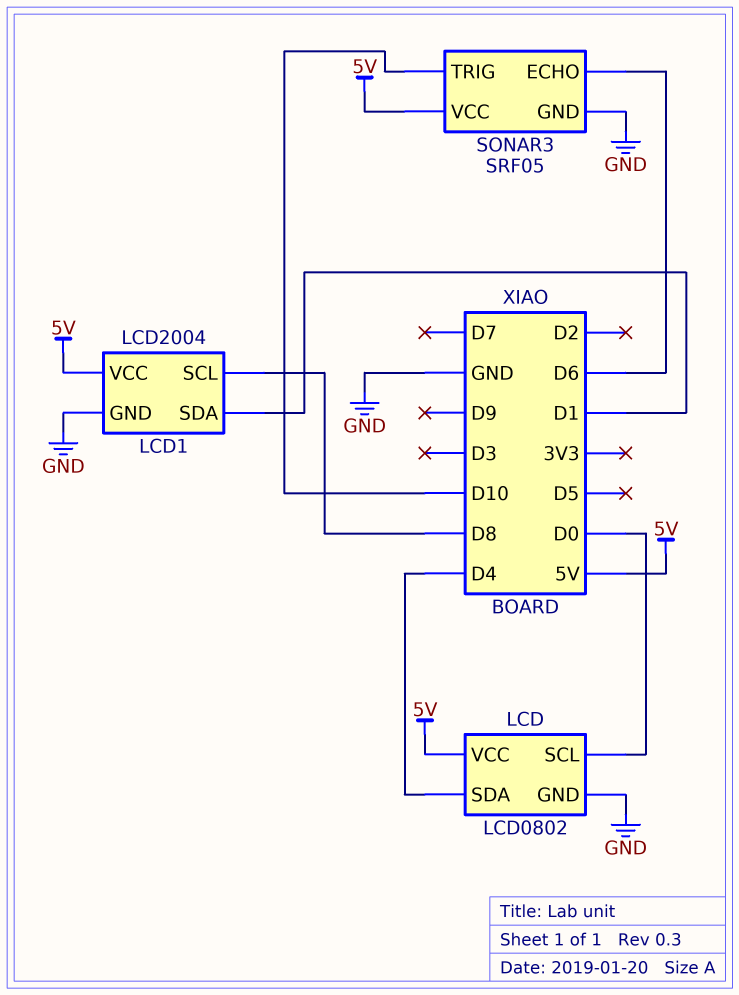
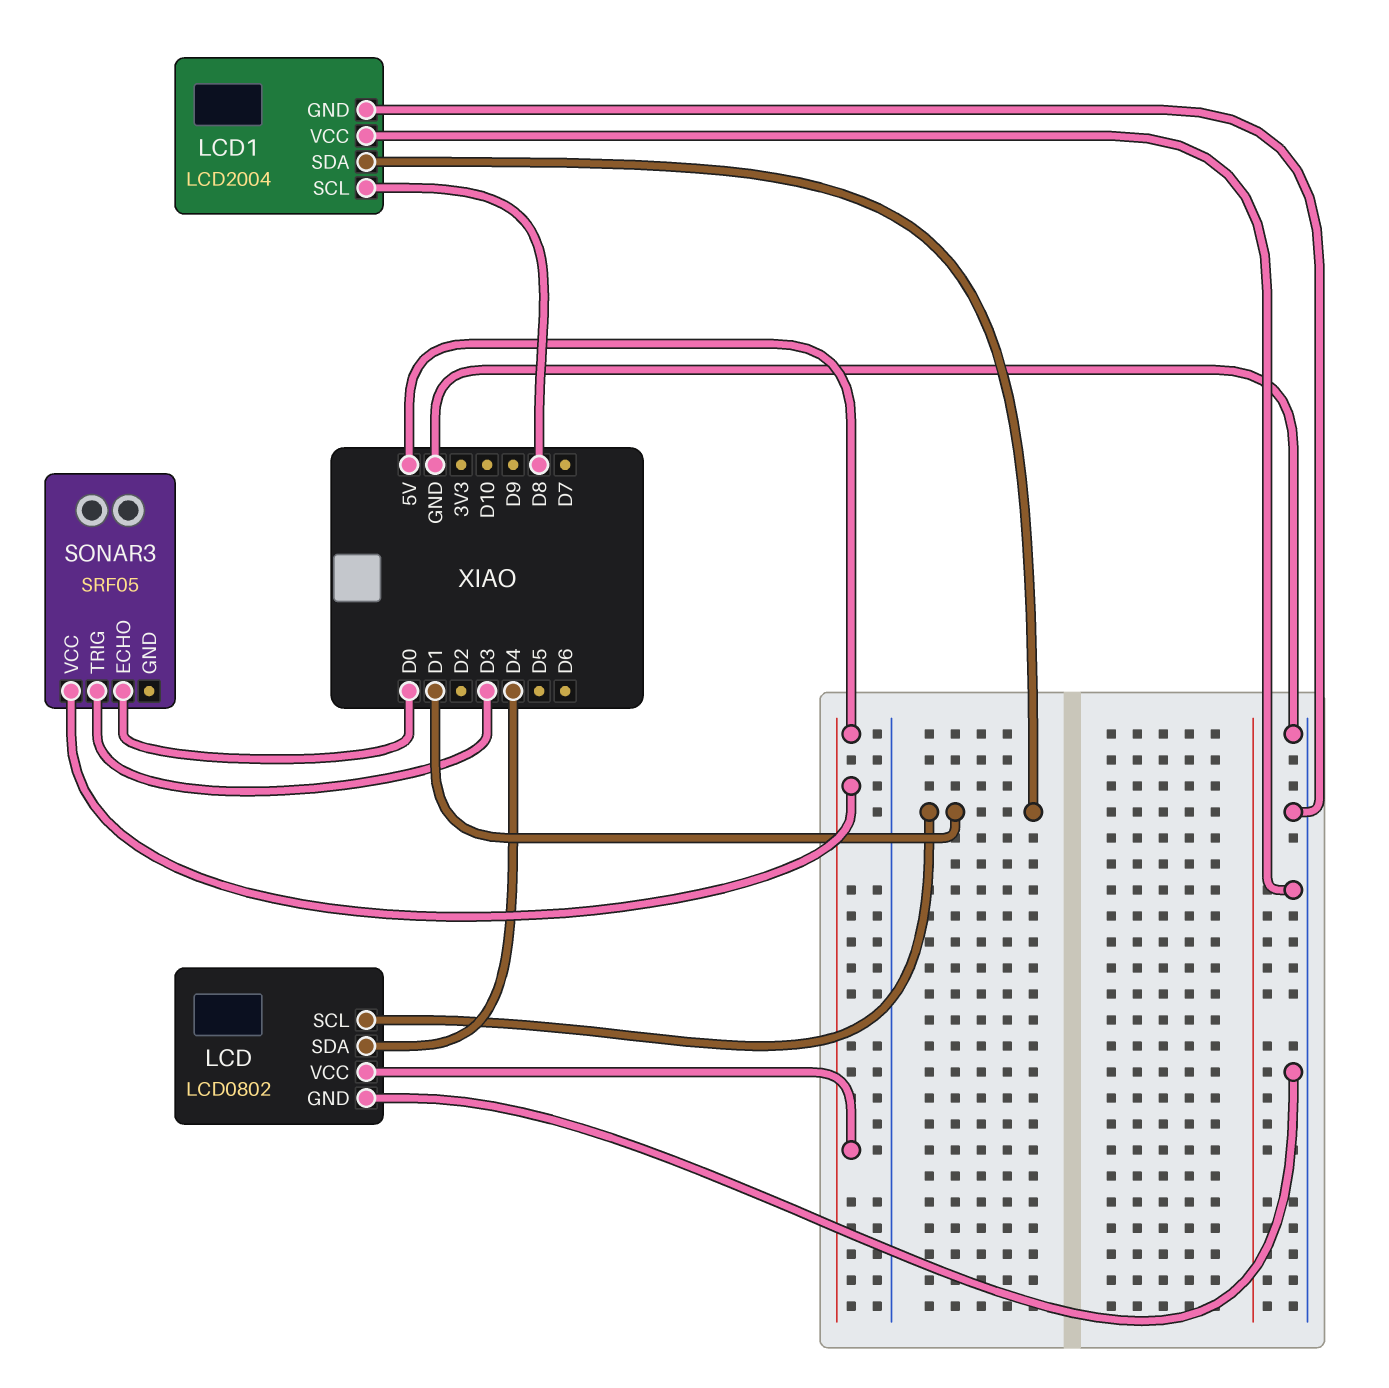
LCD pin SCL: D0 -> D1
LCD1 pin VCC: 5V -> GND
SONAR3 pin ECHO: D6 -> D0
SONAR3 pin GND: GND -> none
SONAR3 pin TRIG: D10 -> D3

